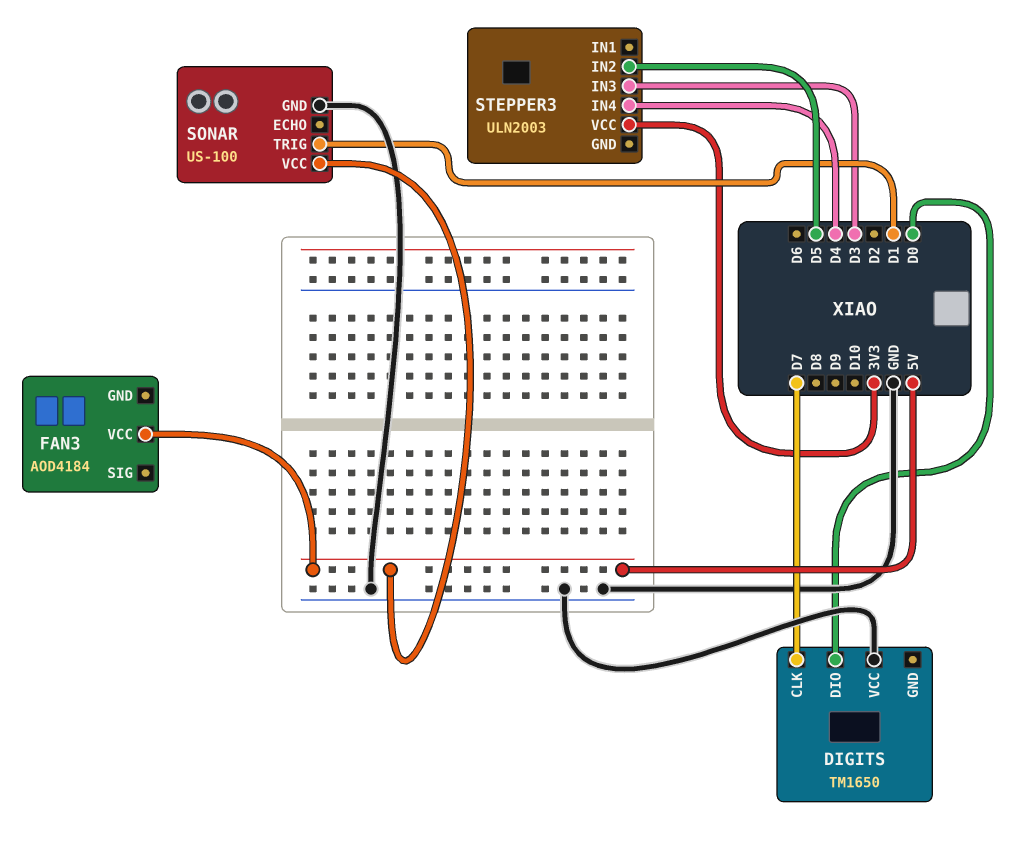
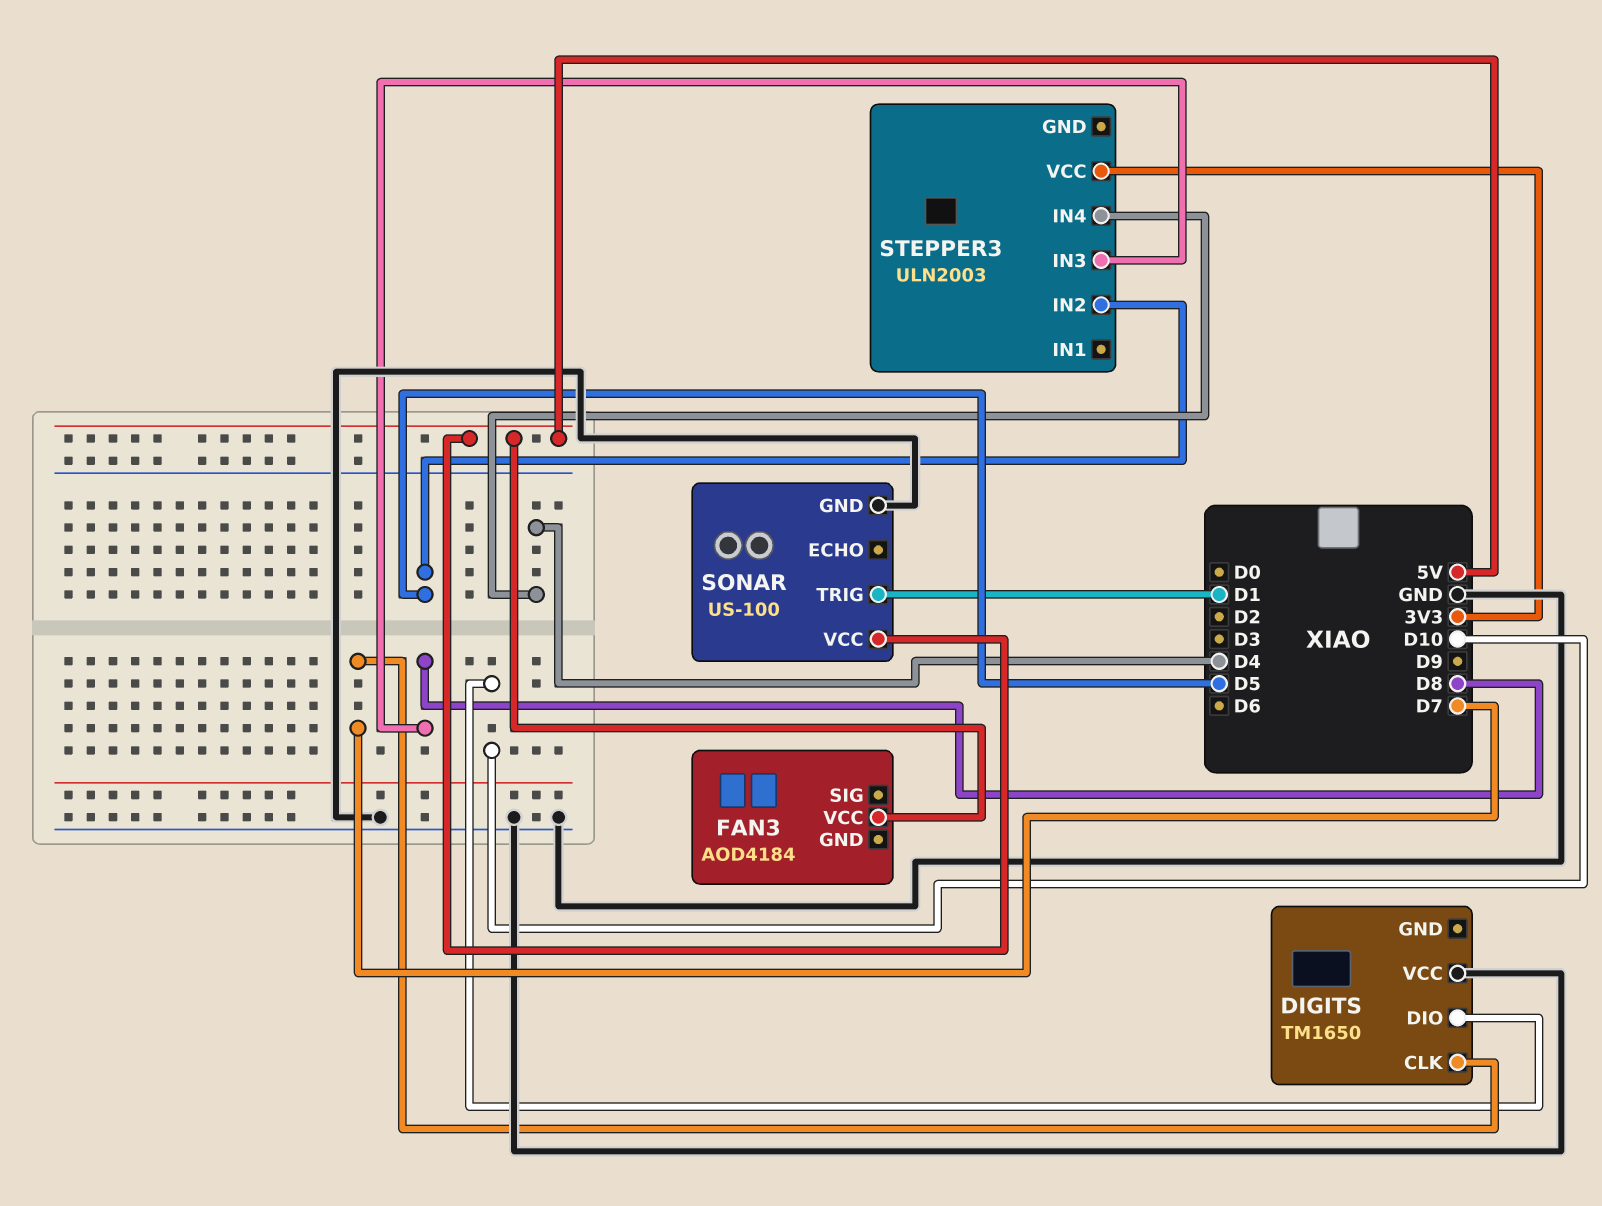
DIGITS pin DIO: D0 -> D10
STEPPER3 pin IN3: D3 -> D8

